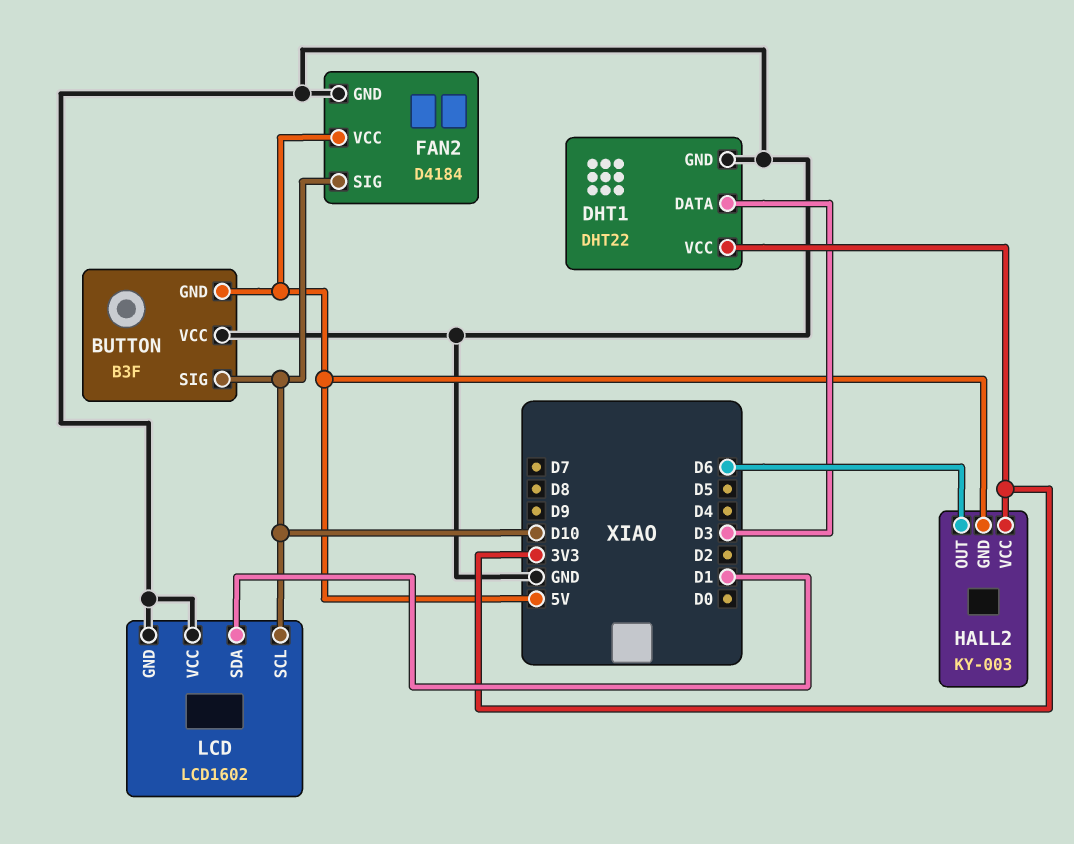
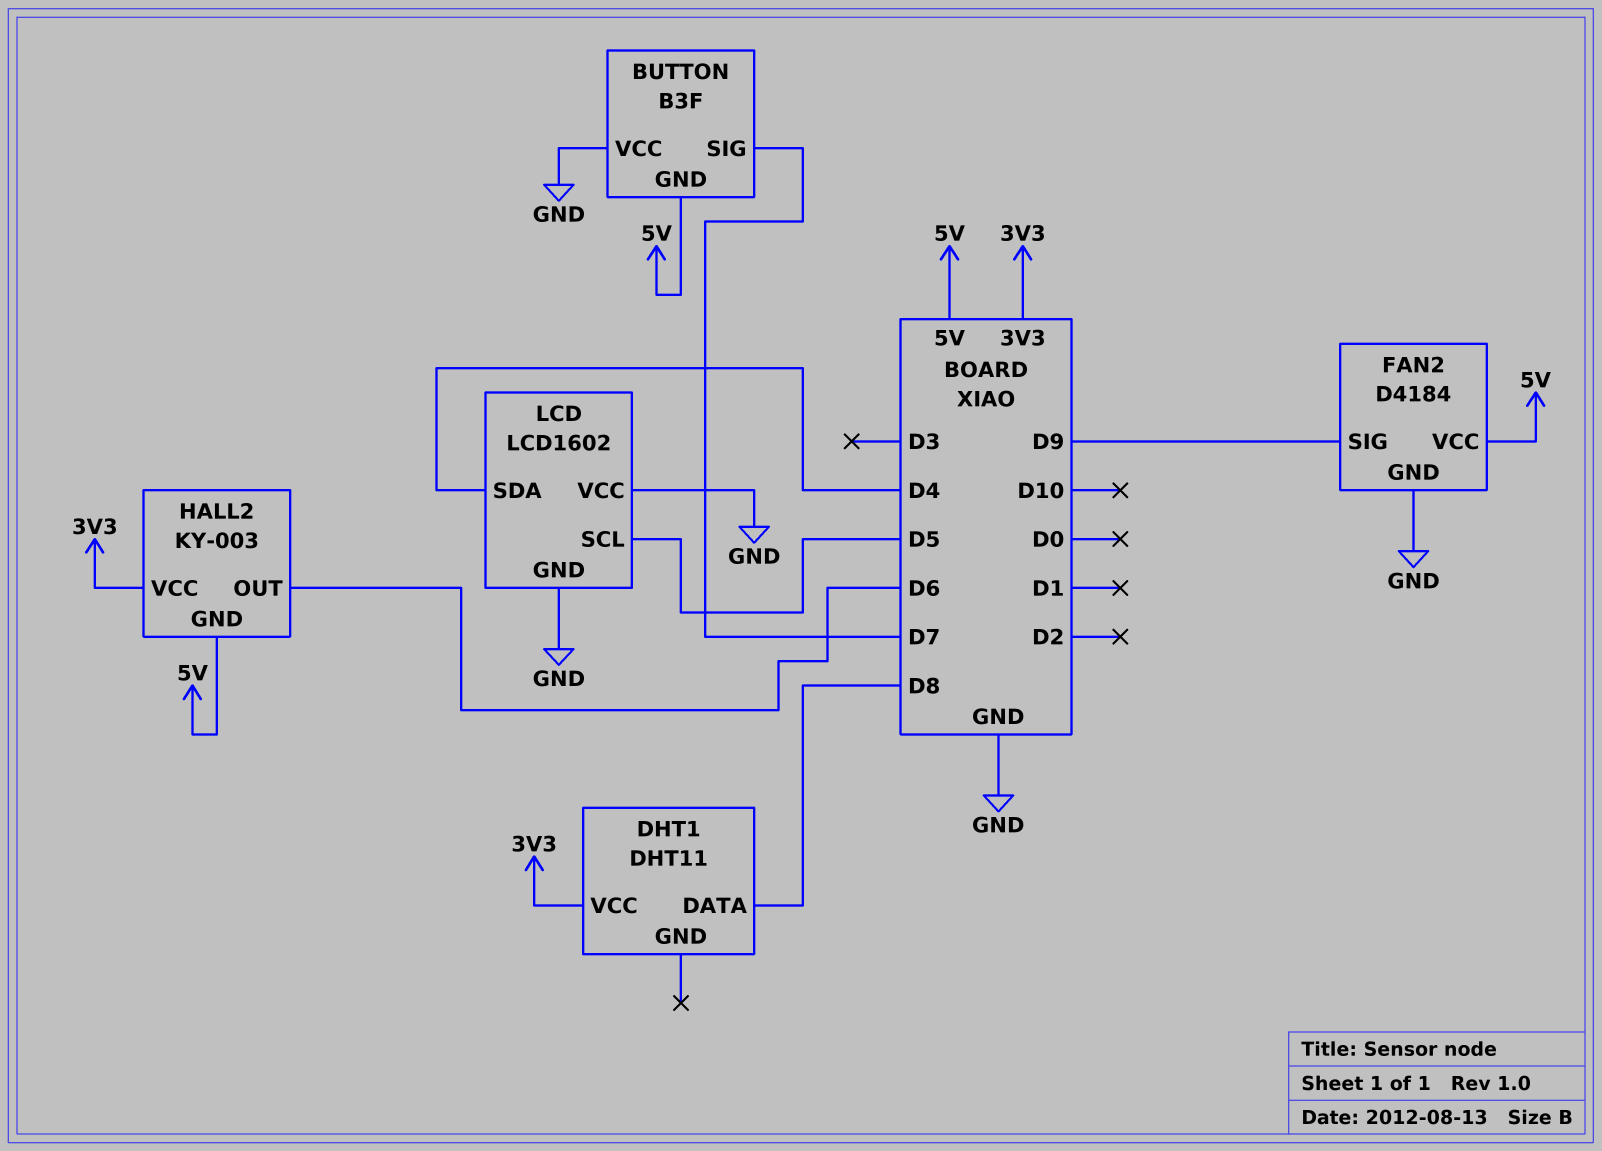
BUTTON pin SIG: D10 -> D7
DHT1: DHT22 -> DHT11
DHT1 pin DATA: D3 -> D8
DHT1 pin GND: GND -> none
FAN2 pin SIG: D10 -> D9
LCD pin SCL: D10 -> D5
LCD pin SDA: D1 -> D4

